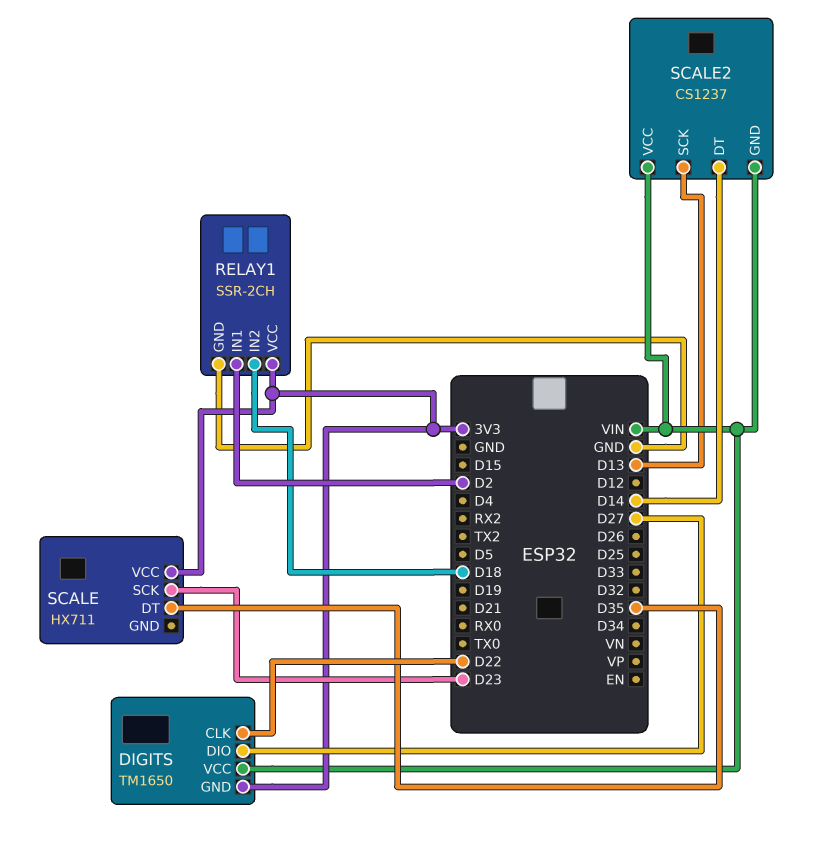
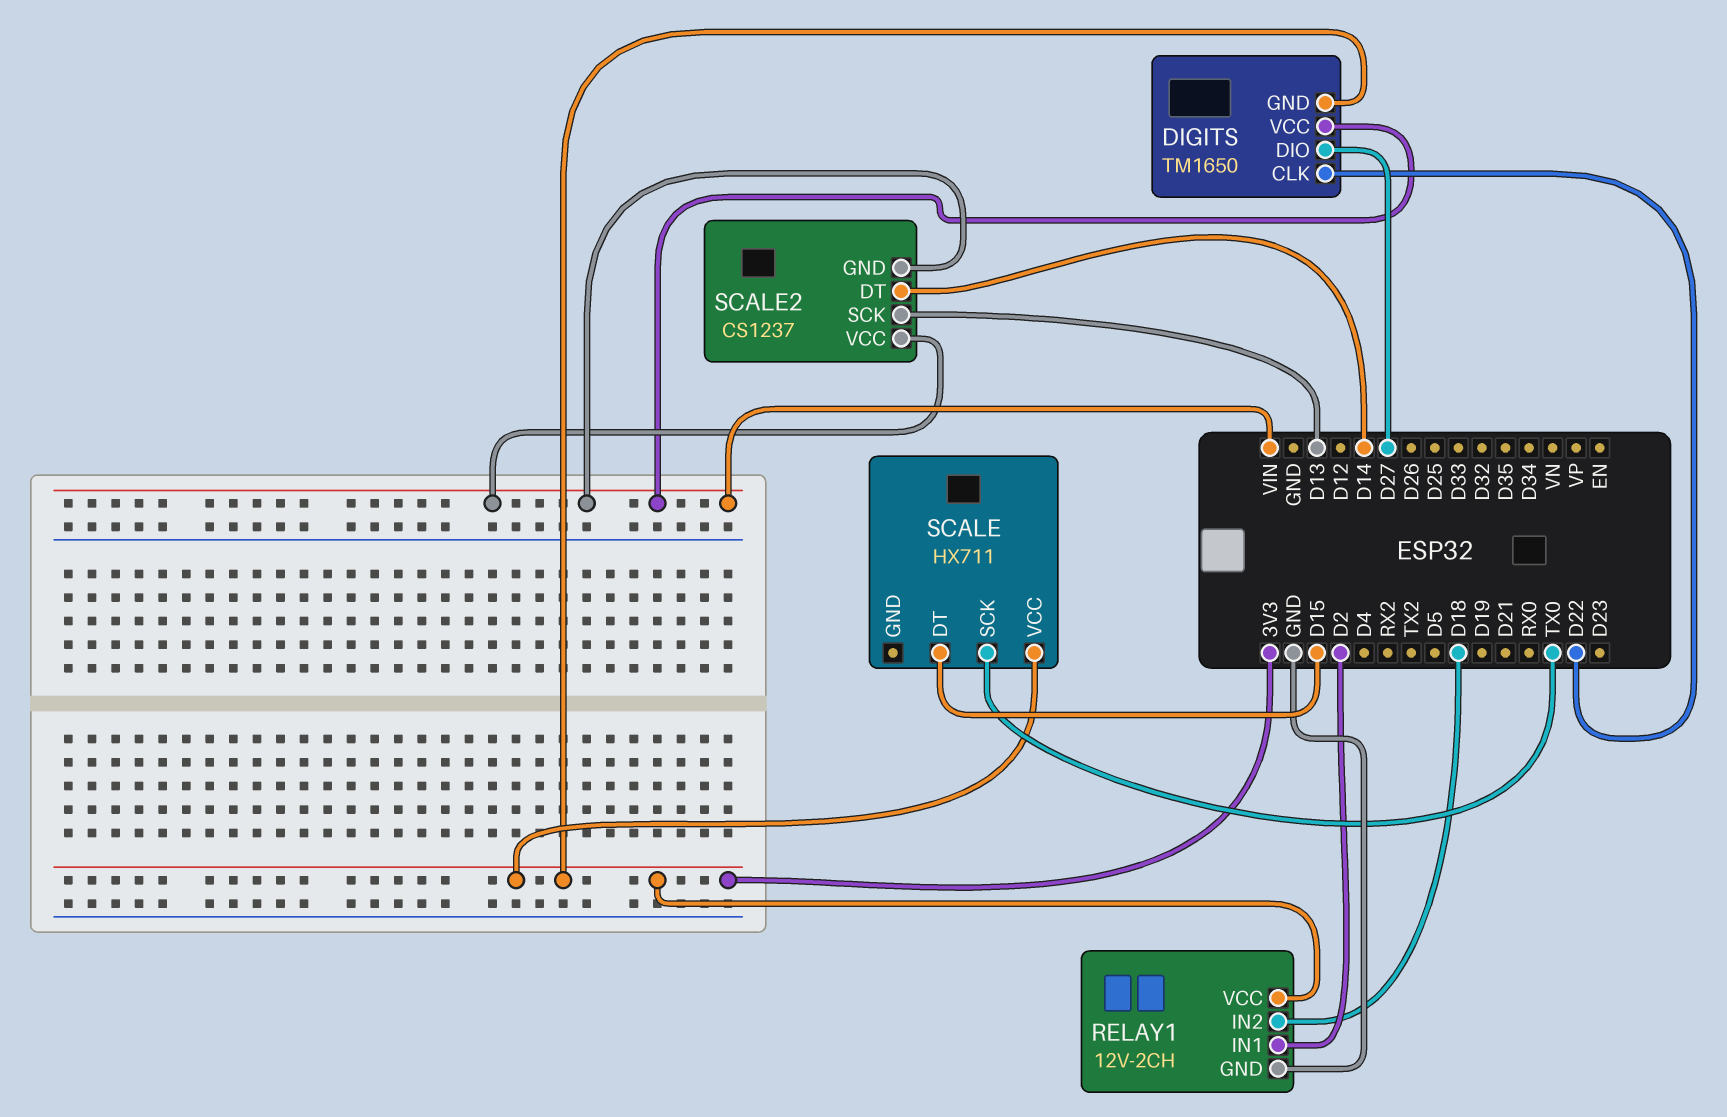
RELAY1: SSR-2CH -> 12V-2CH
SCALE pin DT: D35 -> D15
SCALE pin SCK: D23 -> TX0

